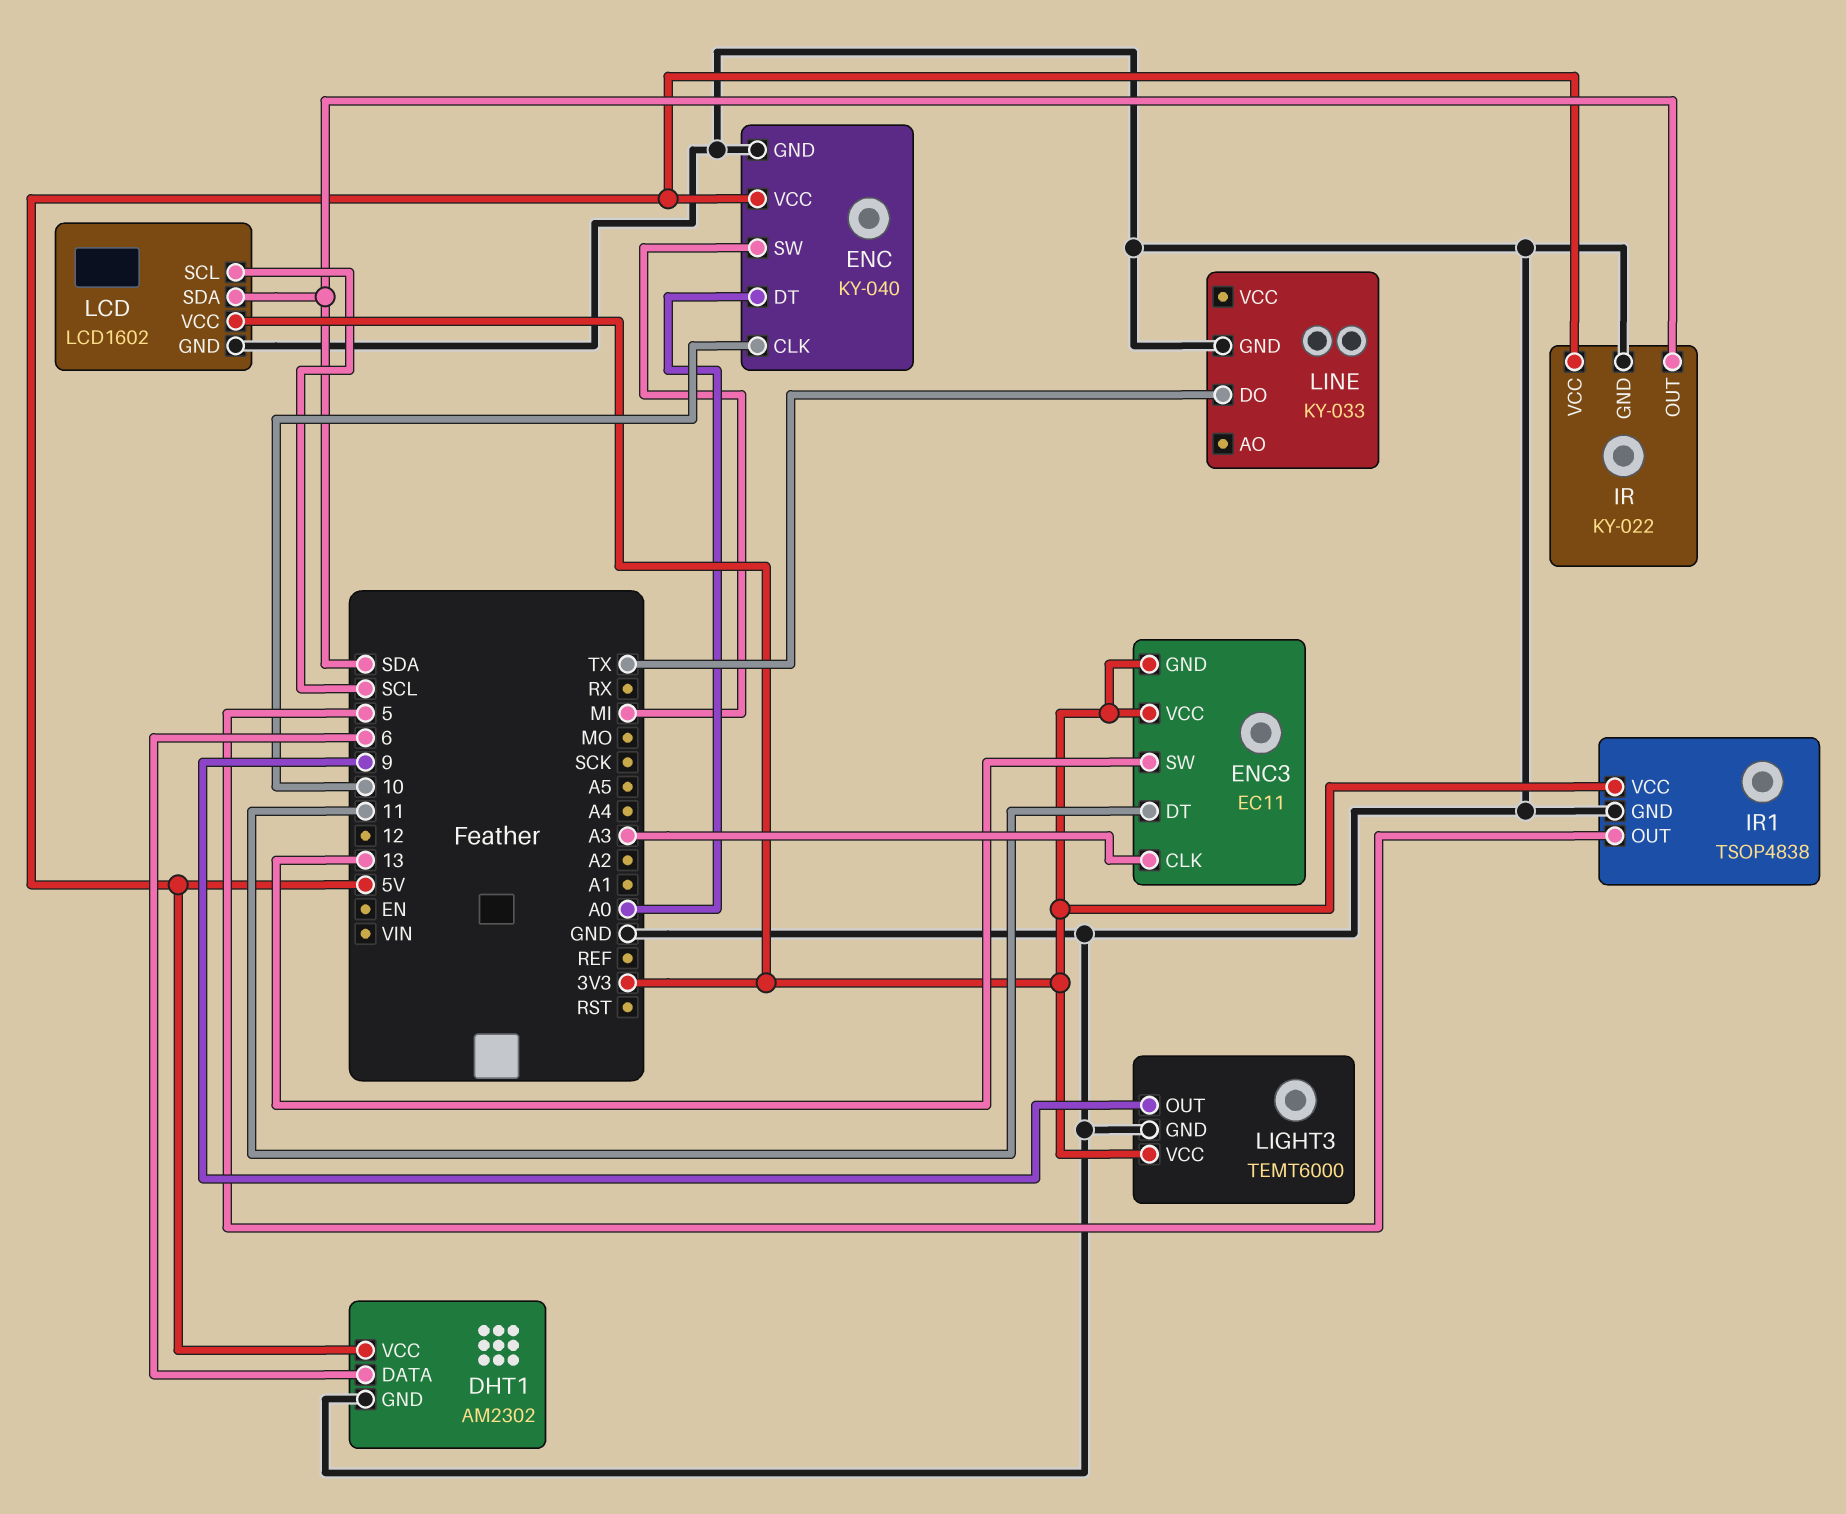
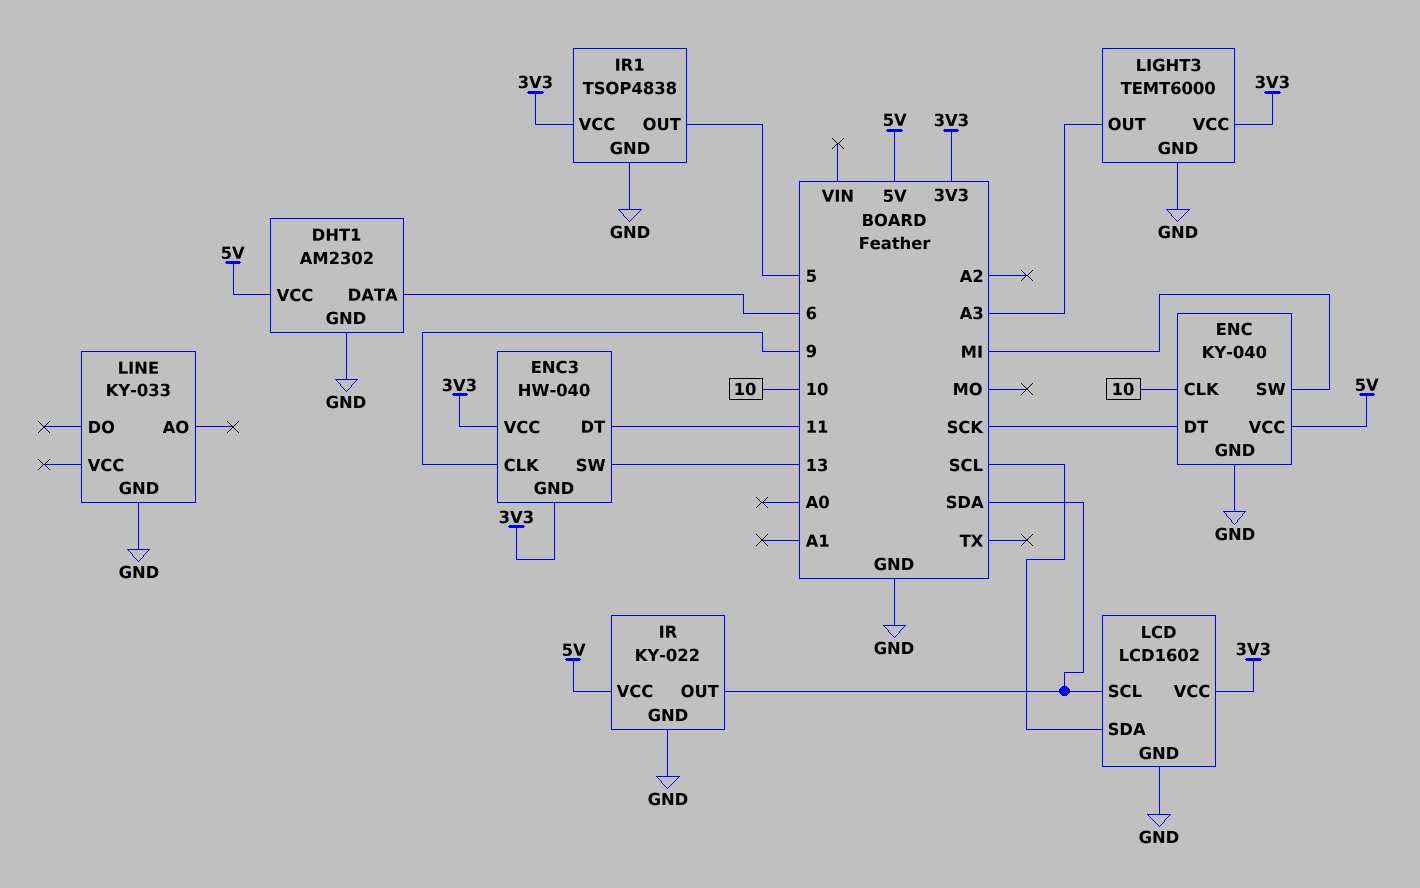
ENC pin DT: A0 -> SCK
ENC3: EC11 -> HW-040
ENC3 pin CLK: A3 -> 9
LCD pin SCL: SCL -> SDA
LCD pin SDA: SDA -> SCL
LIGHT3 pin OUT: 9 -> A3
LINE pin DO: TX -> none

